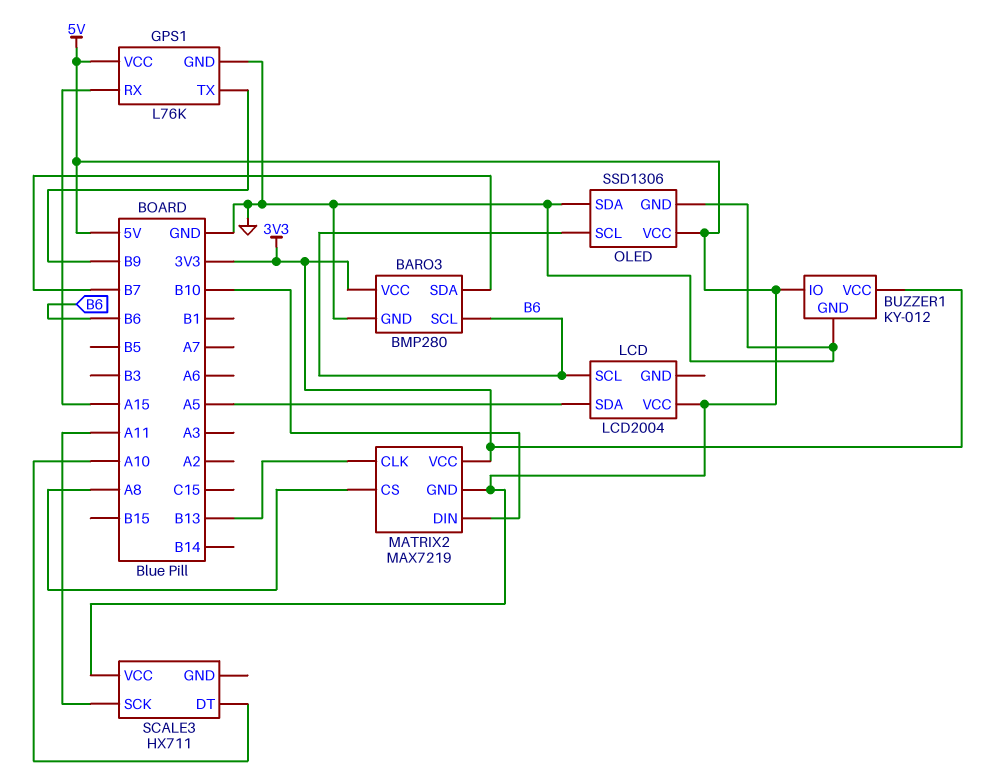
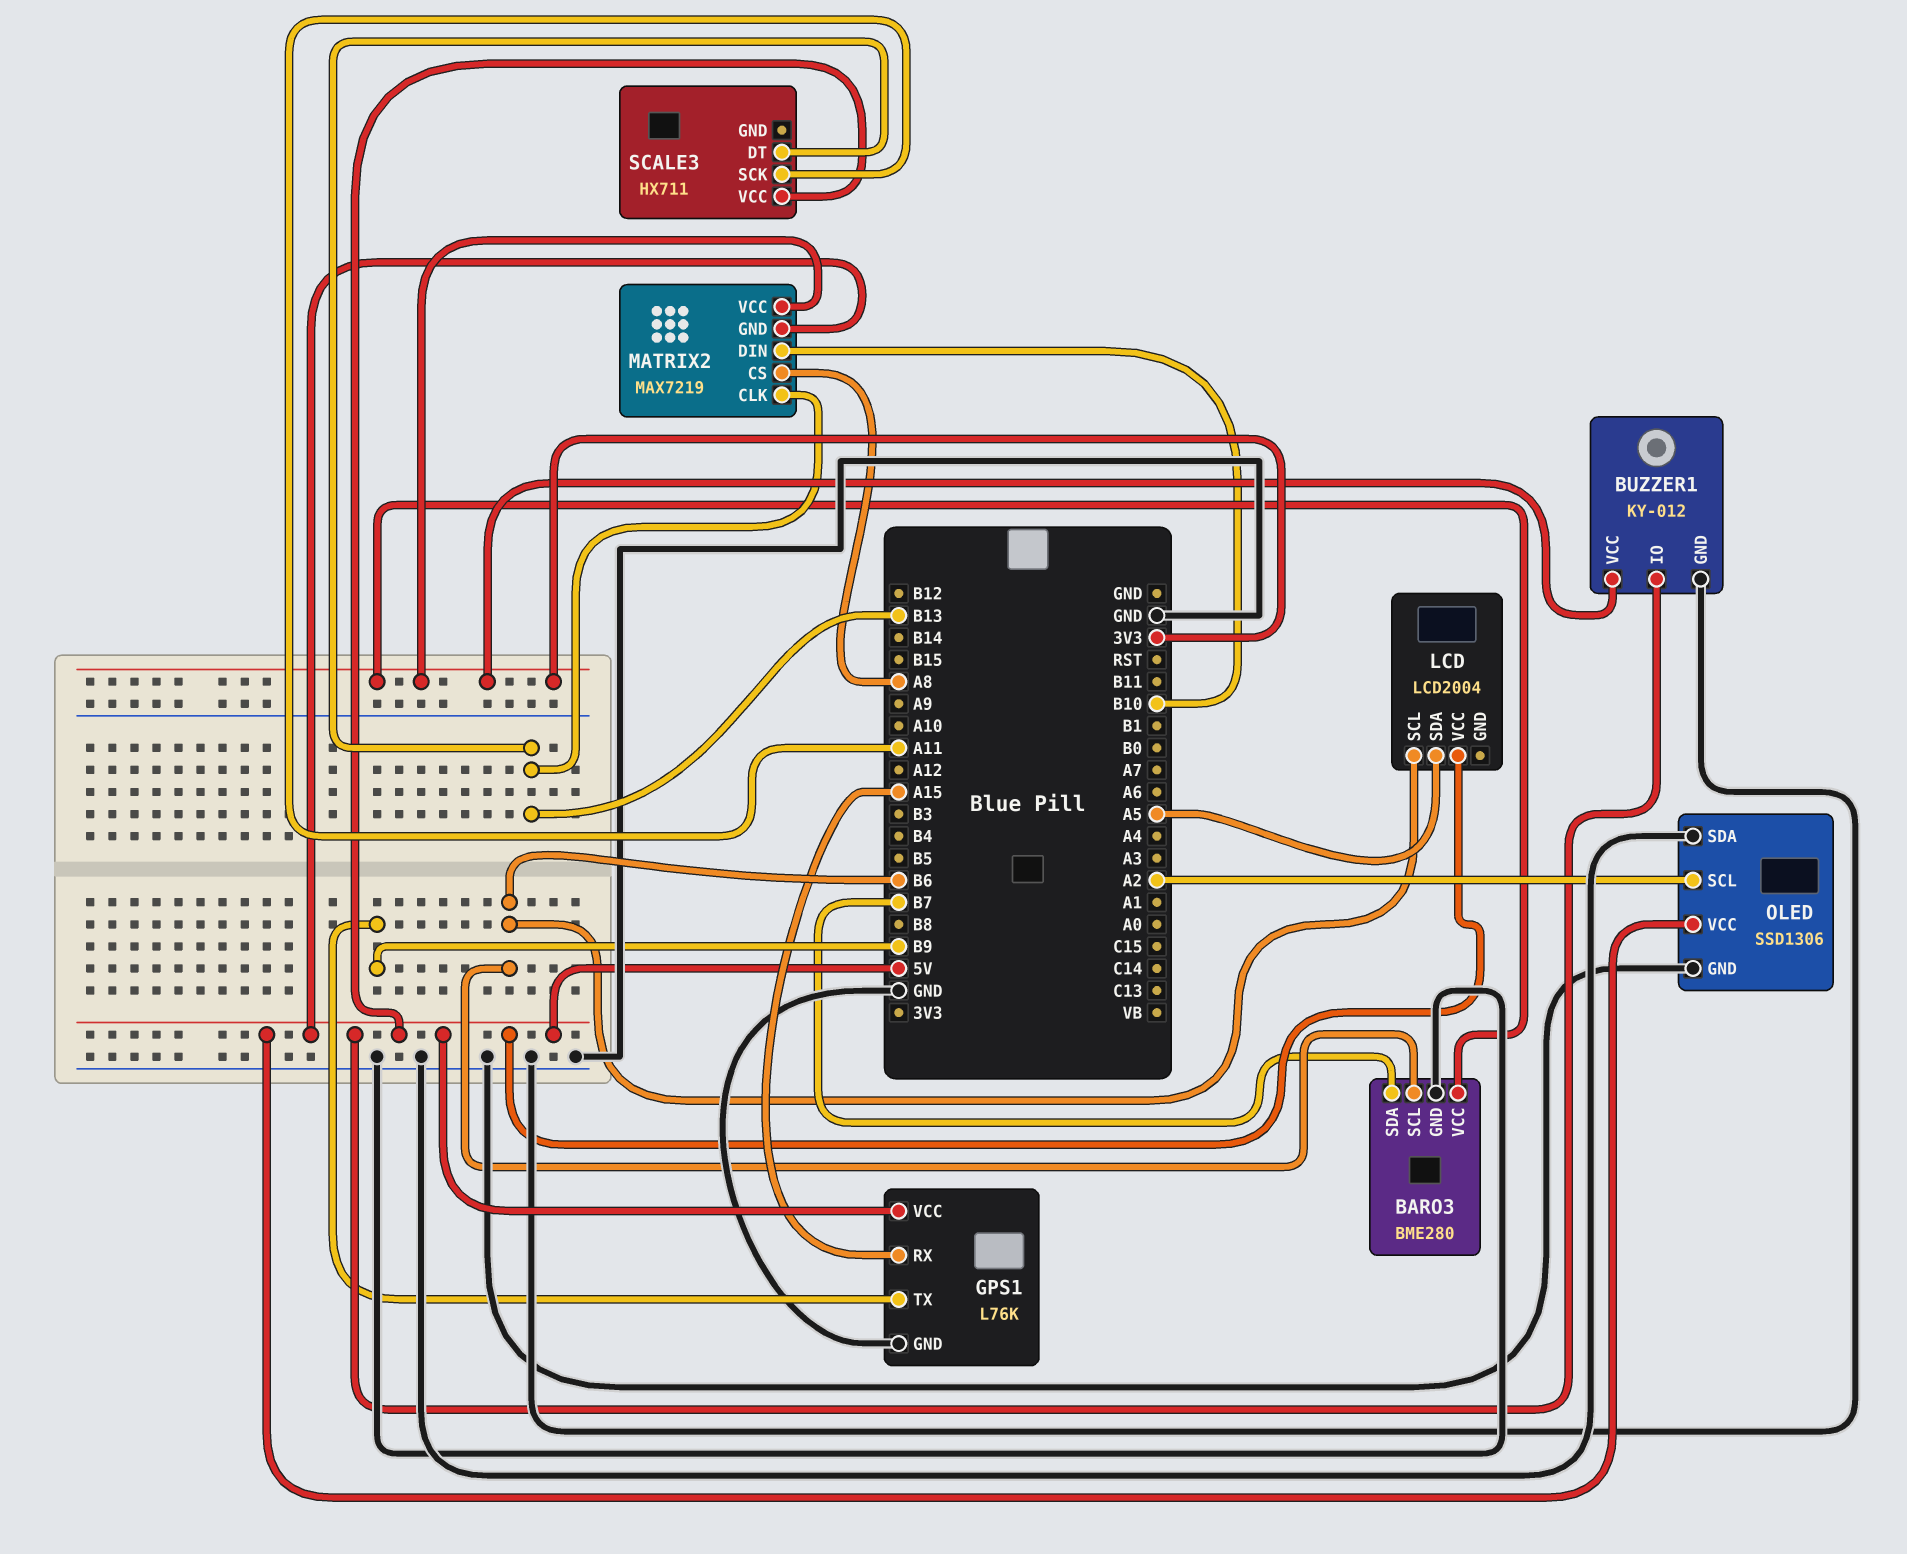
BARO3: BMP280 -> BME280
OLED pin SCL: B6 -> A2
SCALE3 pin DT: A10 -> B13

